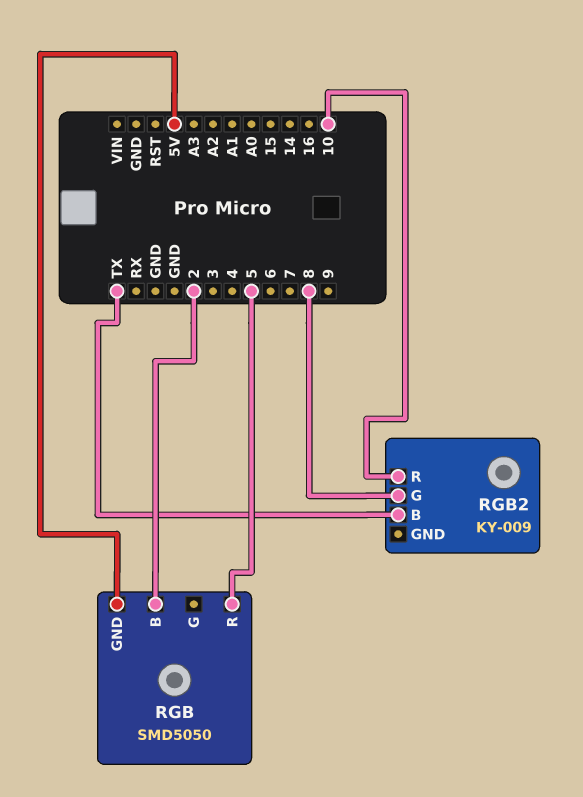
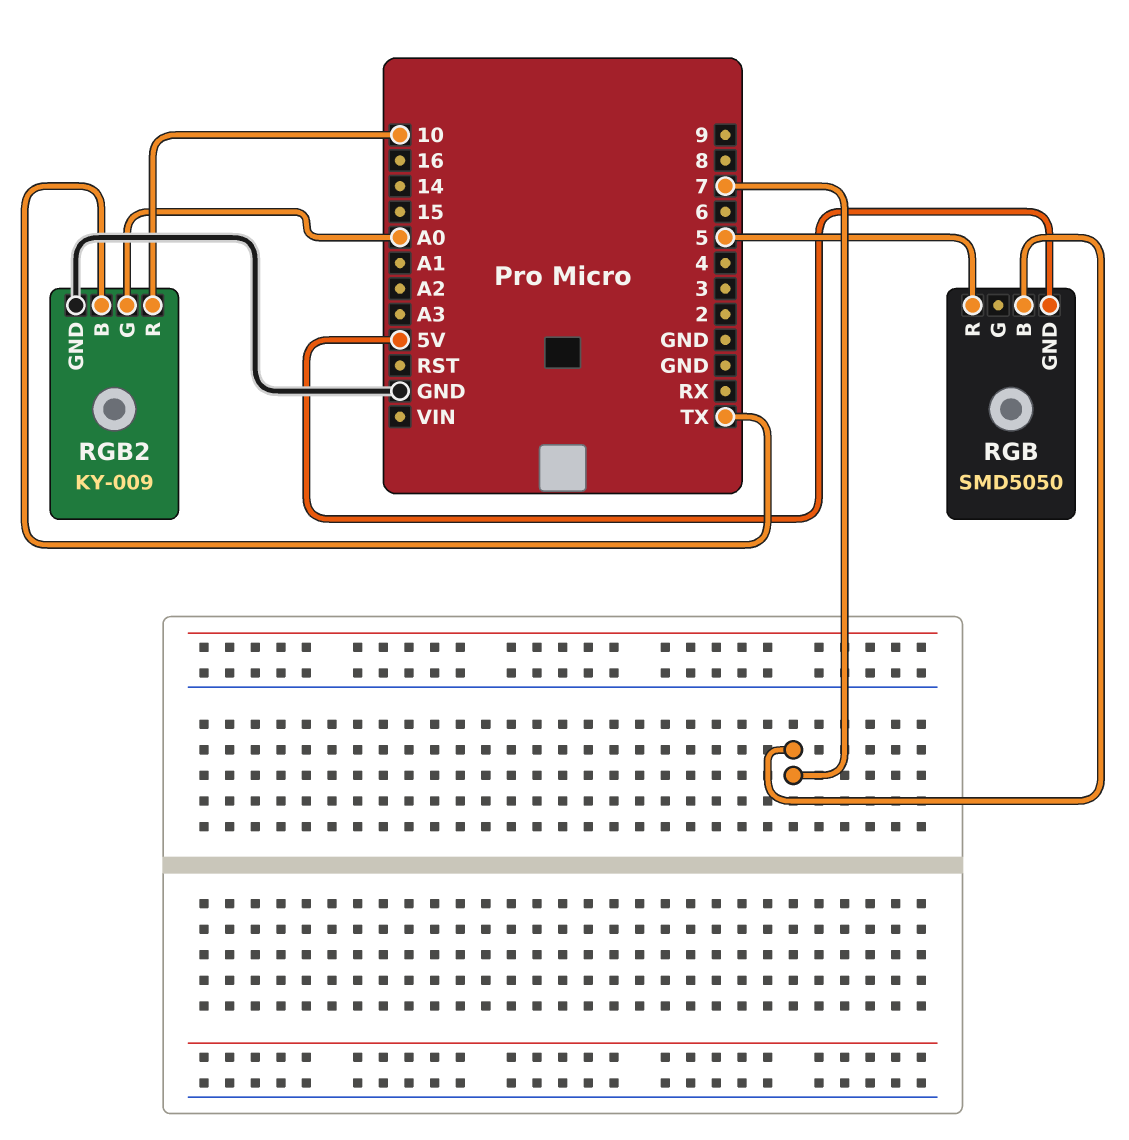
RGB pin B: 2 -> 7
RGB2 pin G: 8 -> A0
RGB2 pin GND: none -> GND

